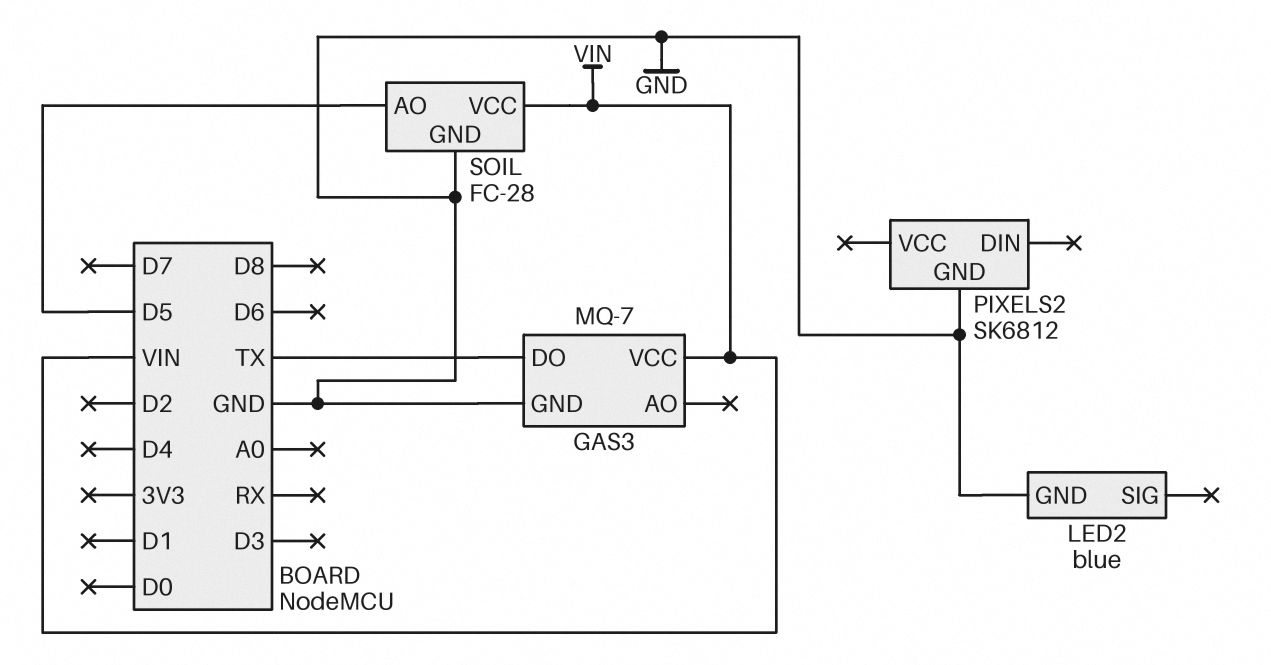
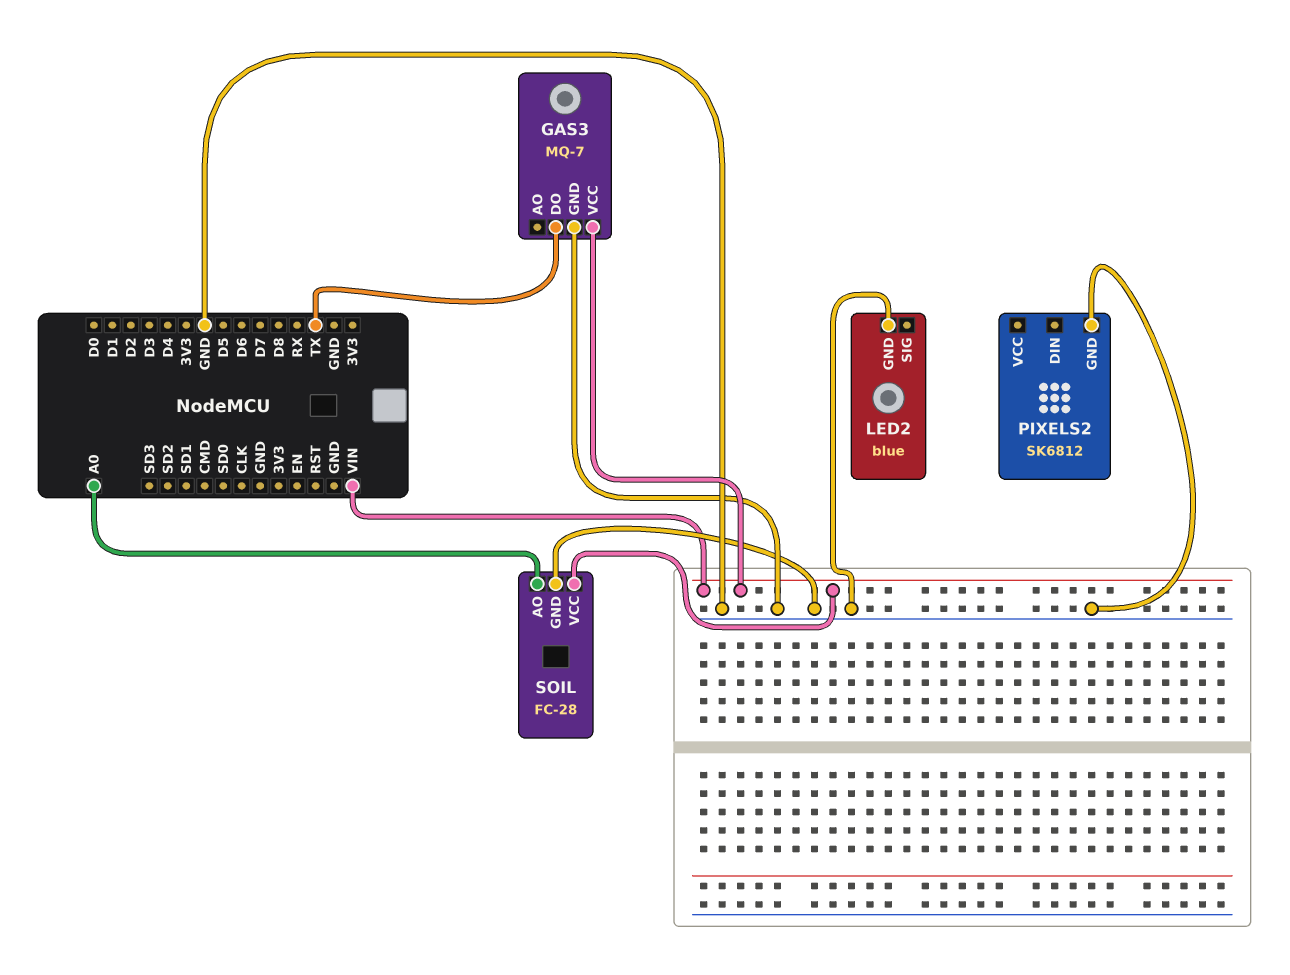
SOIL pin AO: D5 -> A0

